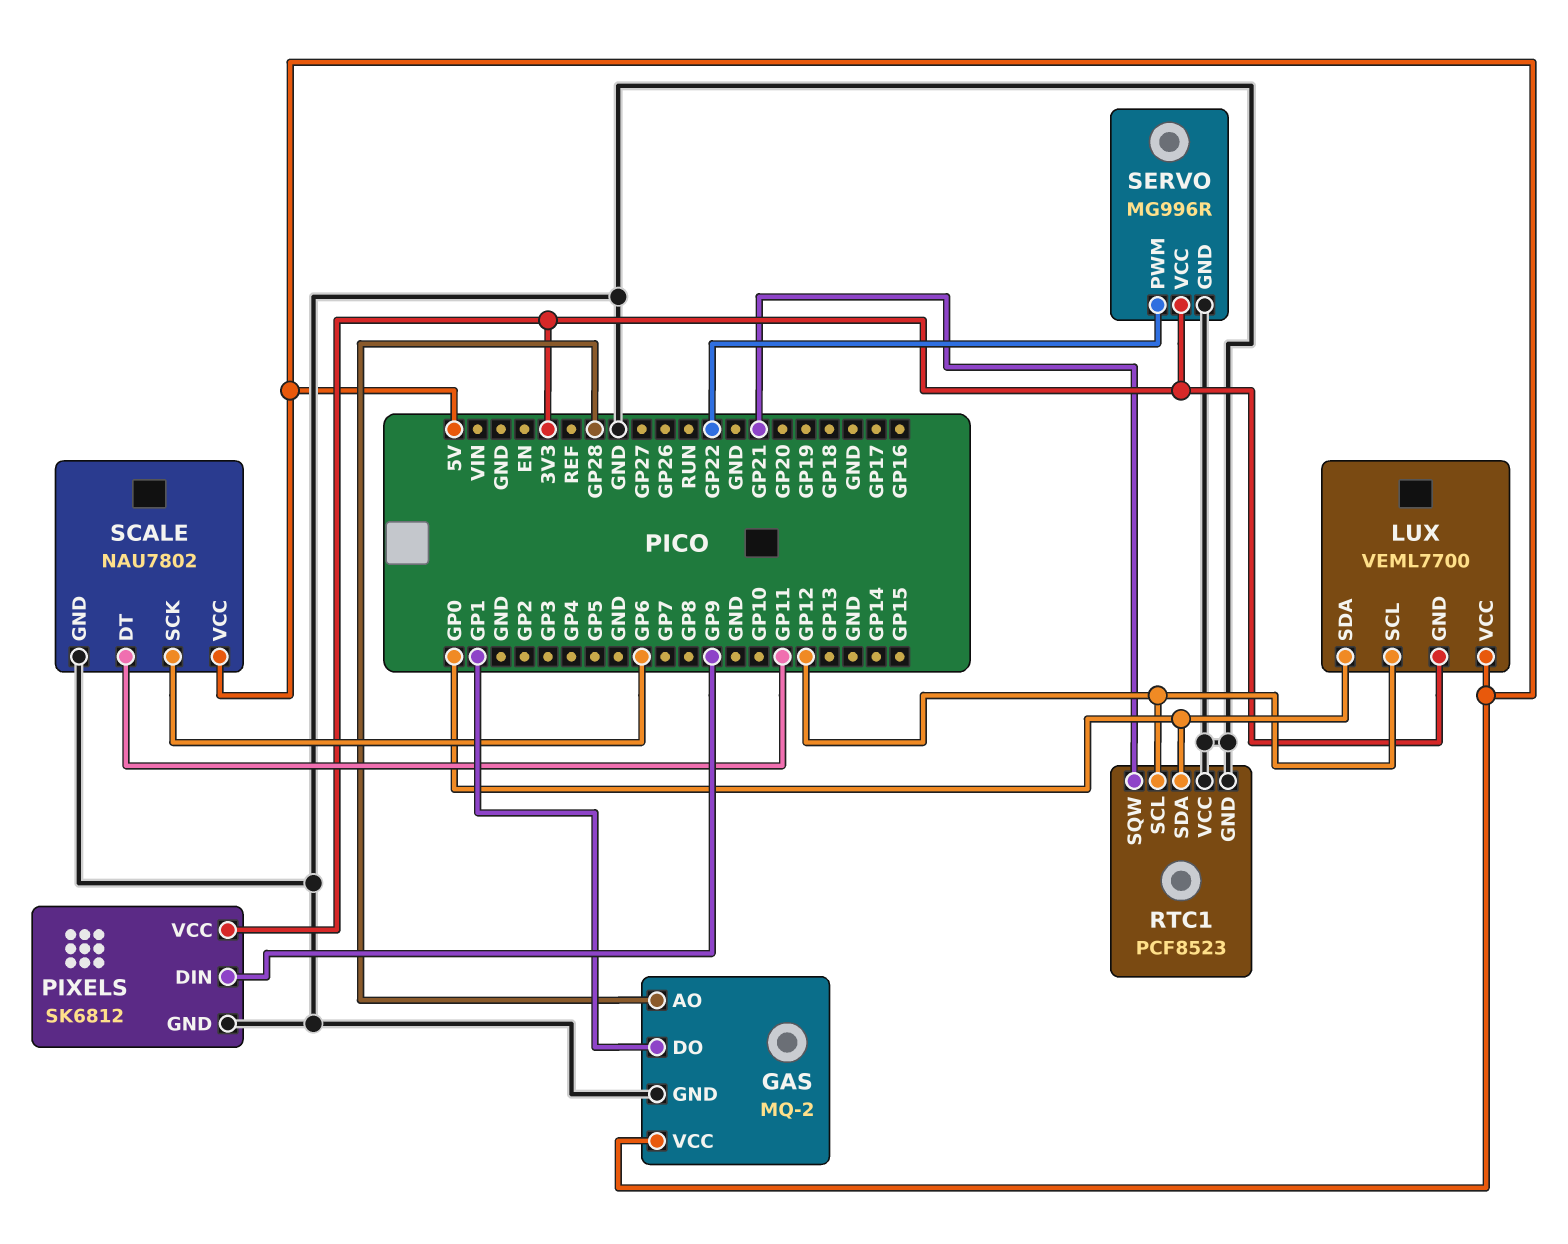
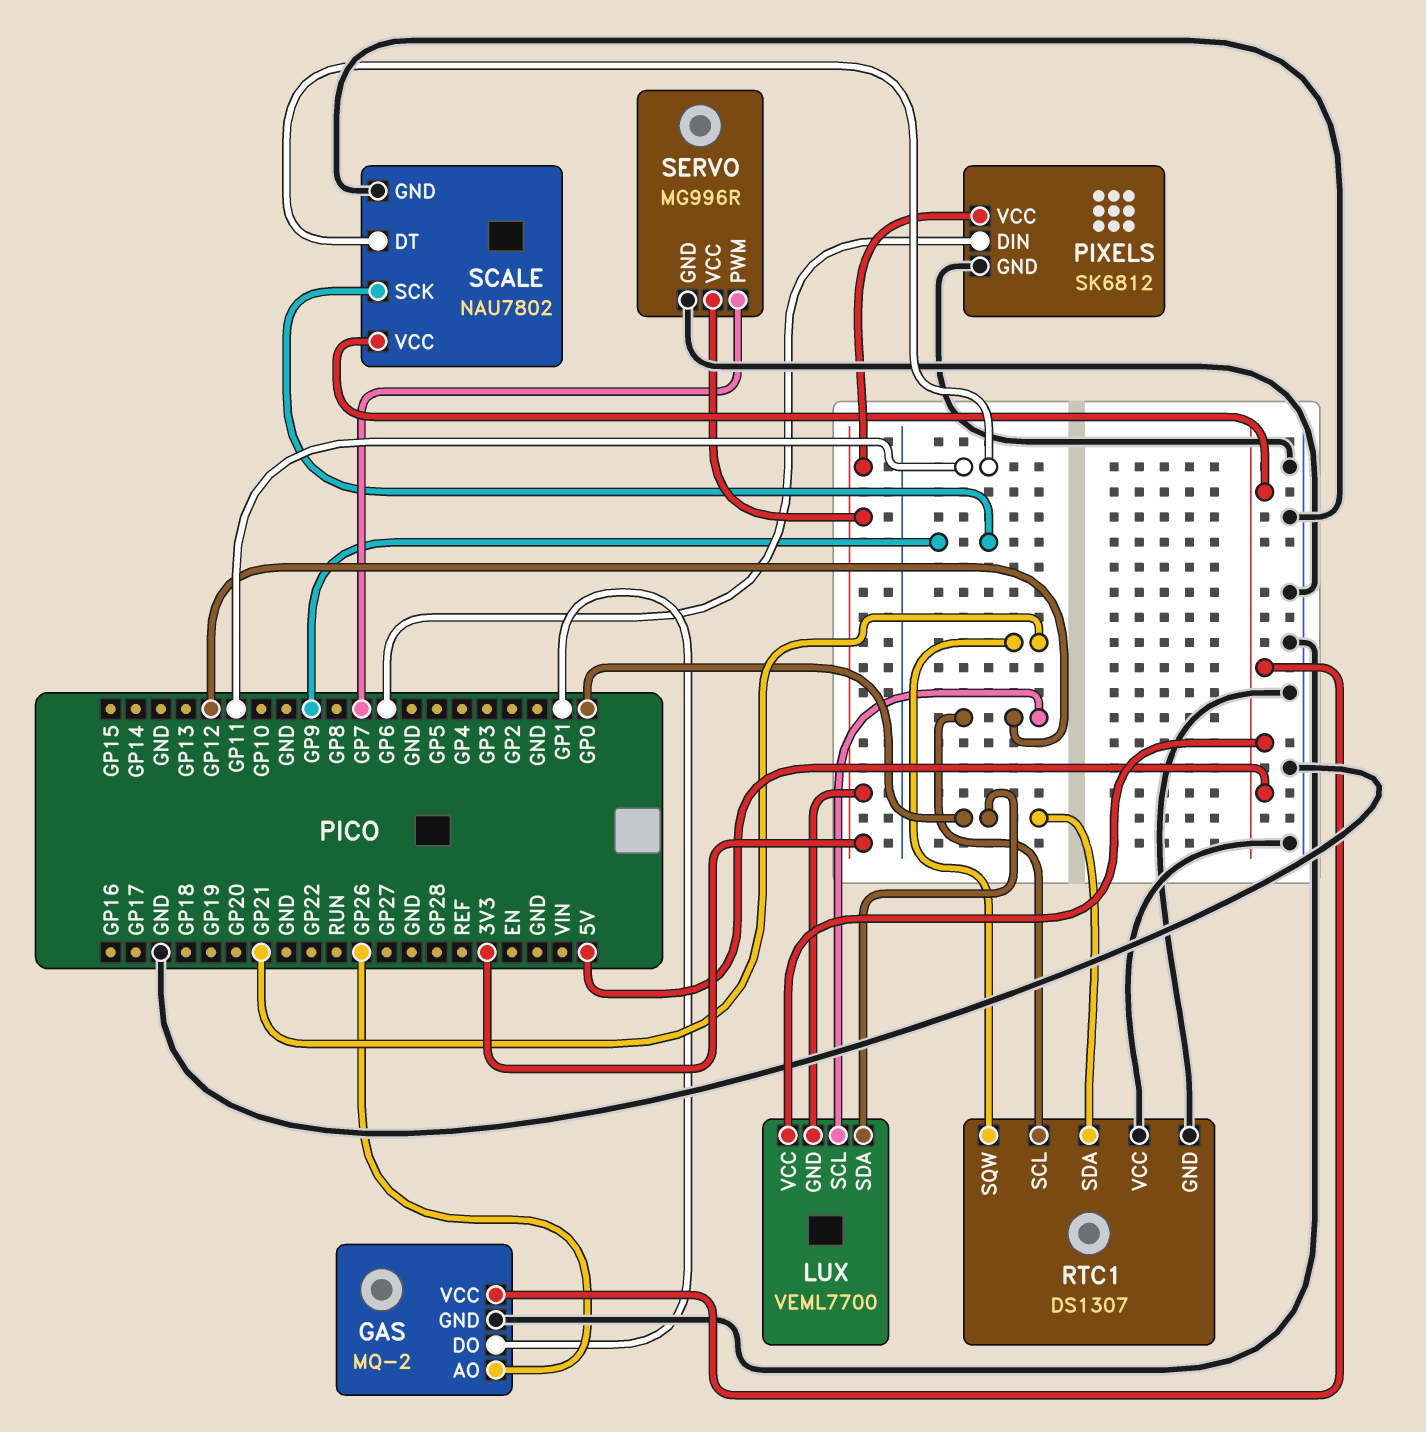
GAS pin AO: GP28 -> GP26
PIXELS pin DIN: GP9 -> GP6
RTC1: PCF8523 -> DS1307
SCALE pin SCK: GP6 -> GP9
SERVO pin PWM: GP22 -> GP7

